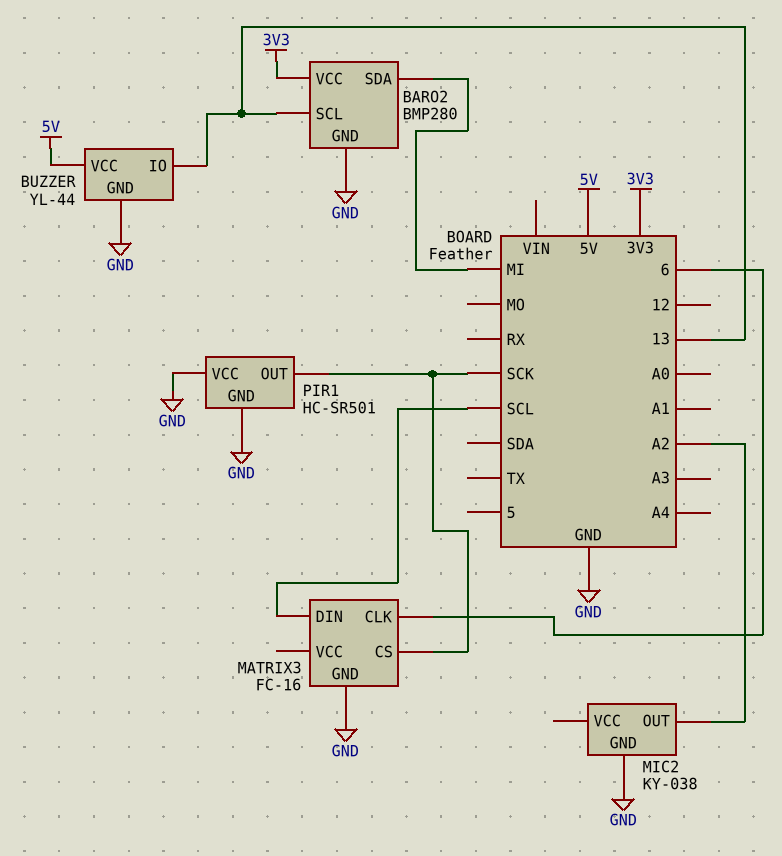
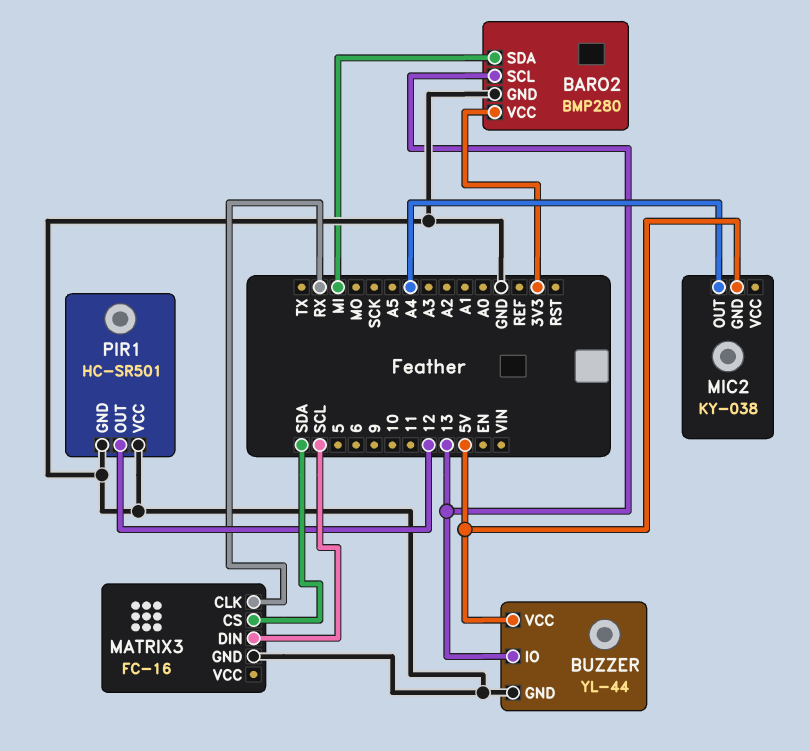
MATRIX3 pin CLK: 6 -> RX
MATRIX3 pin CS: SCK -> SDA
MIC2 pin GND: GND -> 5V
MIC2 pin OUT: A2 -> A4
PIR1 pin OUT: SCK -> 12

